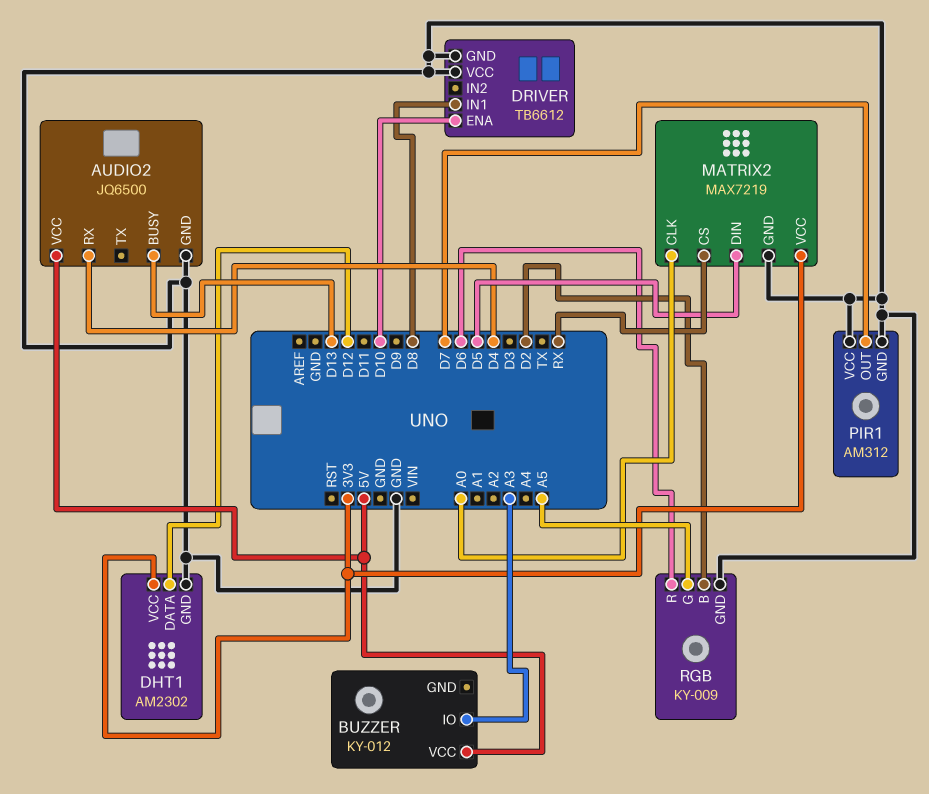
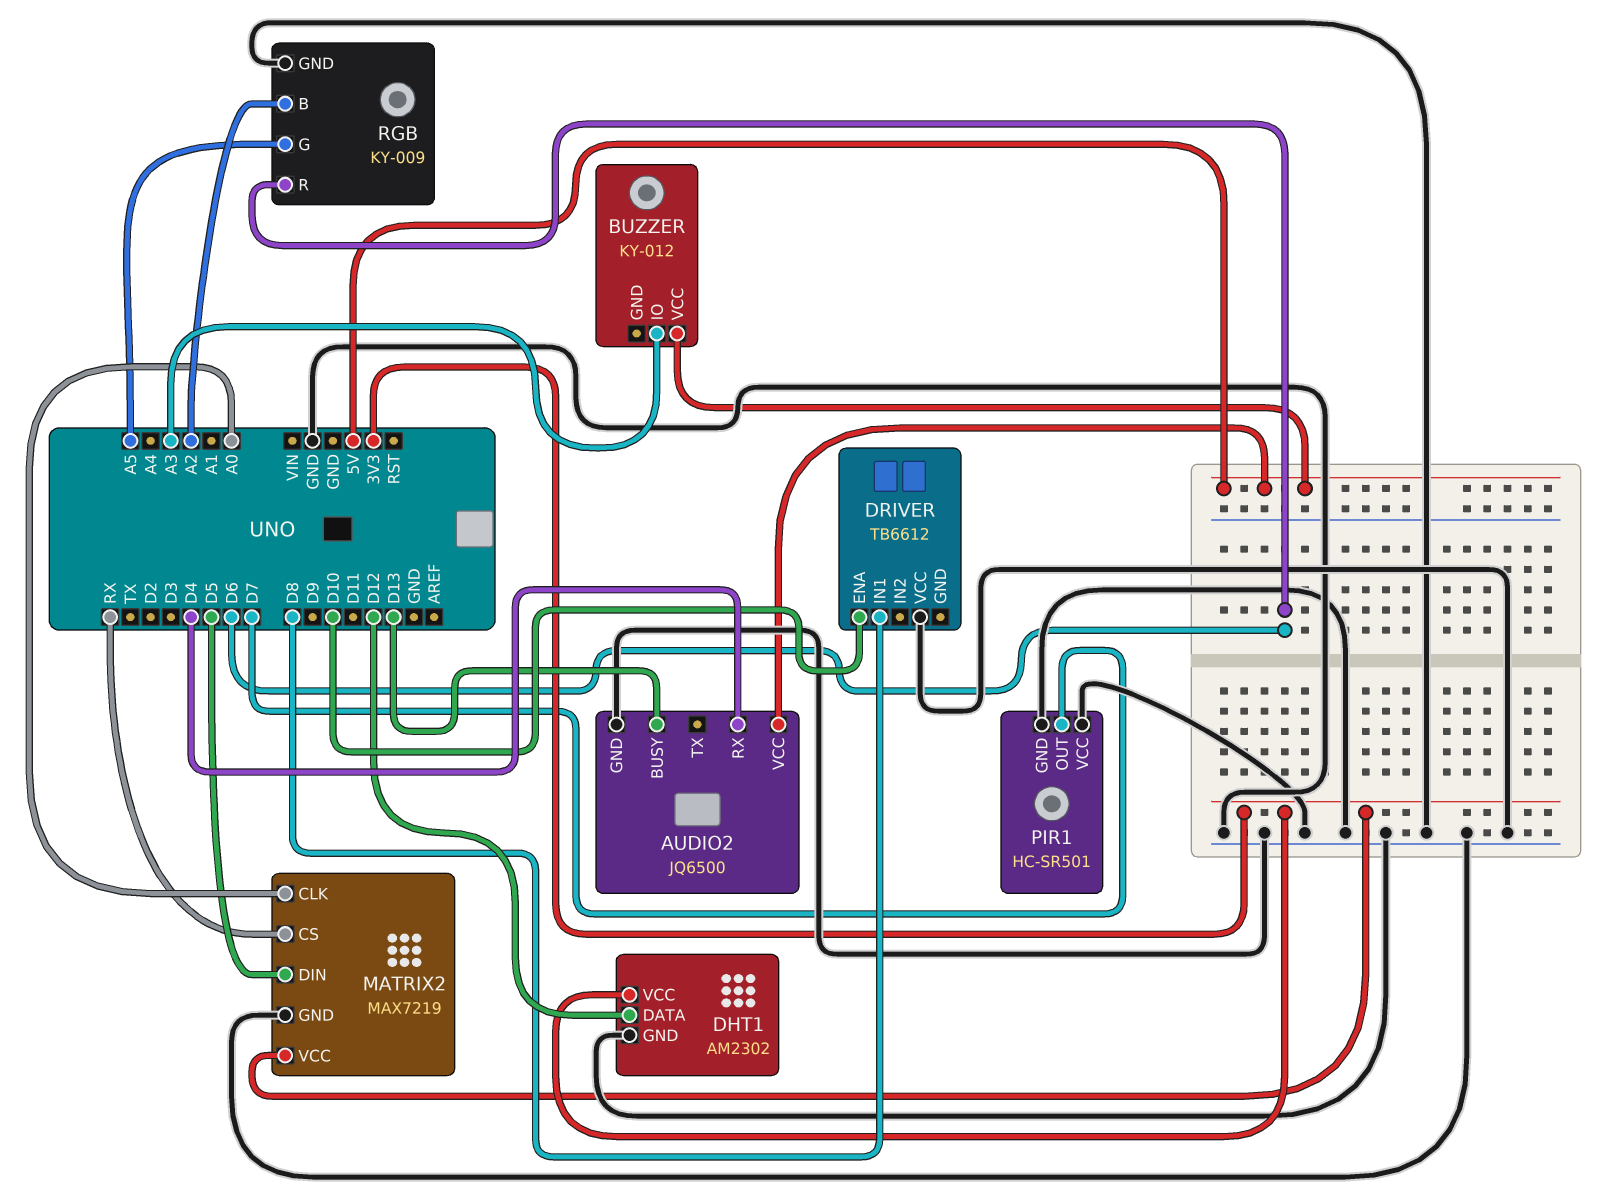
DRIVER pin GND: GND -> none
PIR1: AM312 -> HC-SR501
RGB pin B: D2 -> A2

